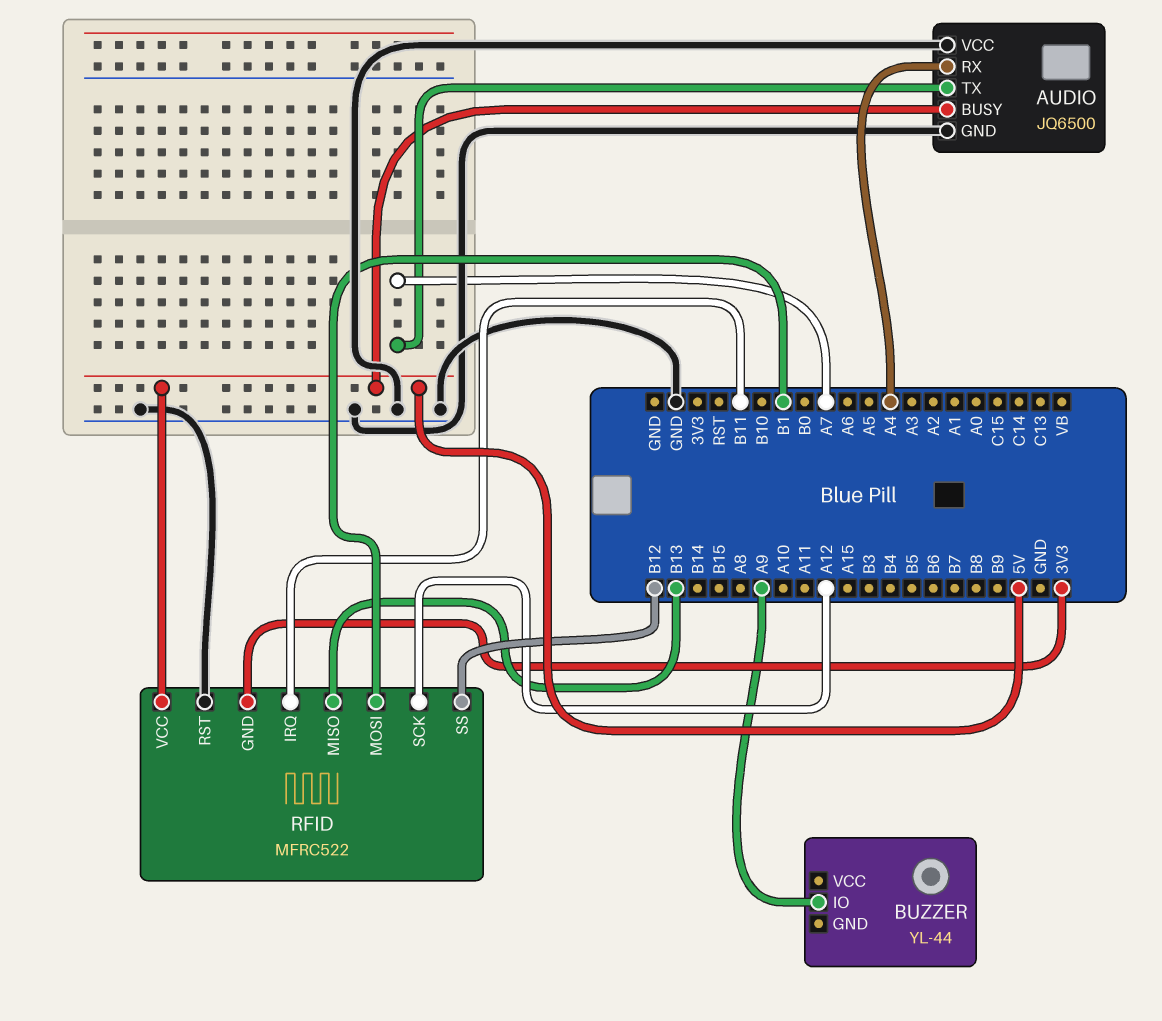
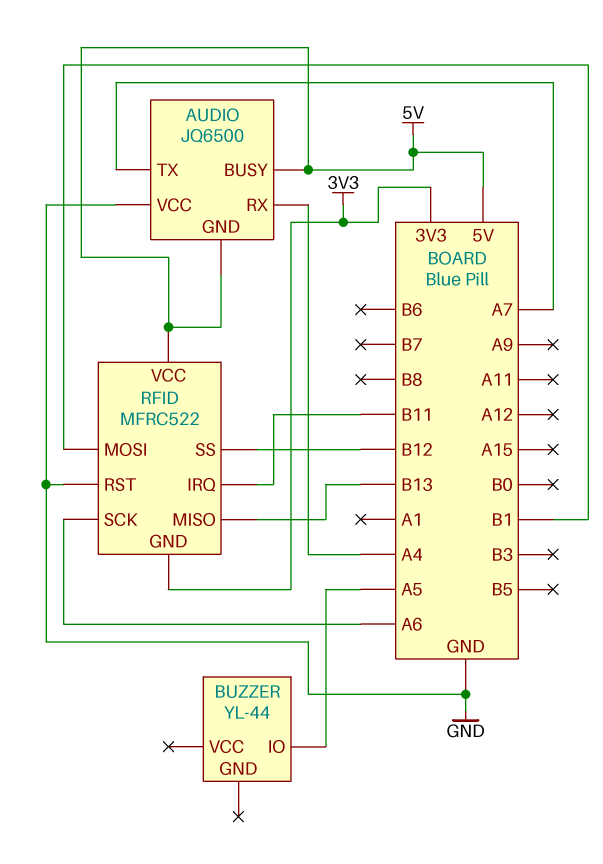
AUDIO pin GND: GND -> 5V
BUZZER pin IO: A9 -> A5
RFID pin SCK: A12 -> A6

